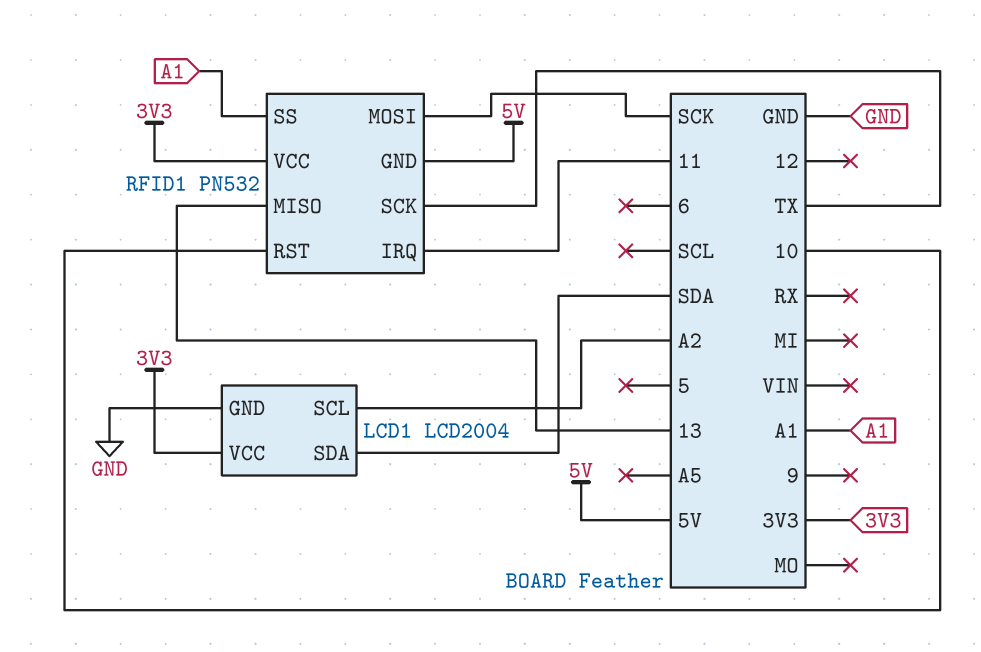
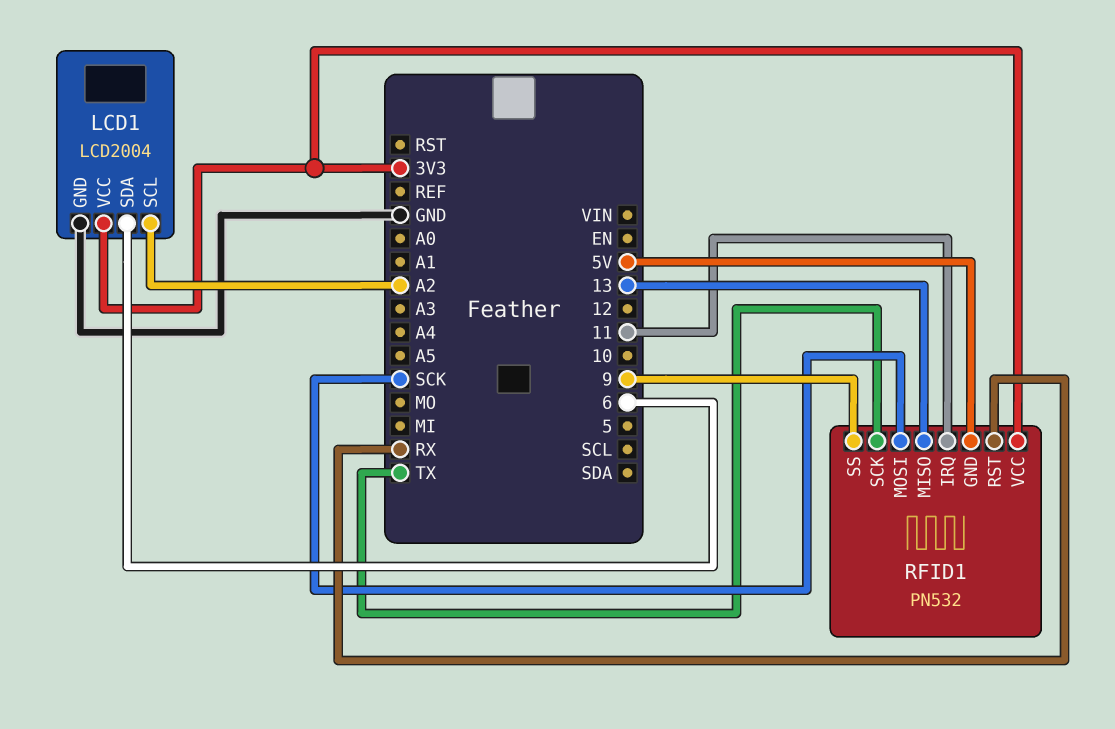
LCD1 pin SDA: SDA -> 6
RFID1 pin RST: 10 -> RX
RFID1 pin SS: A1 -> 9

